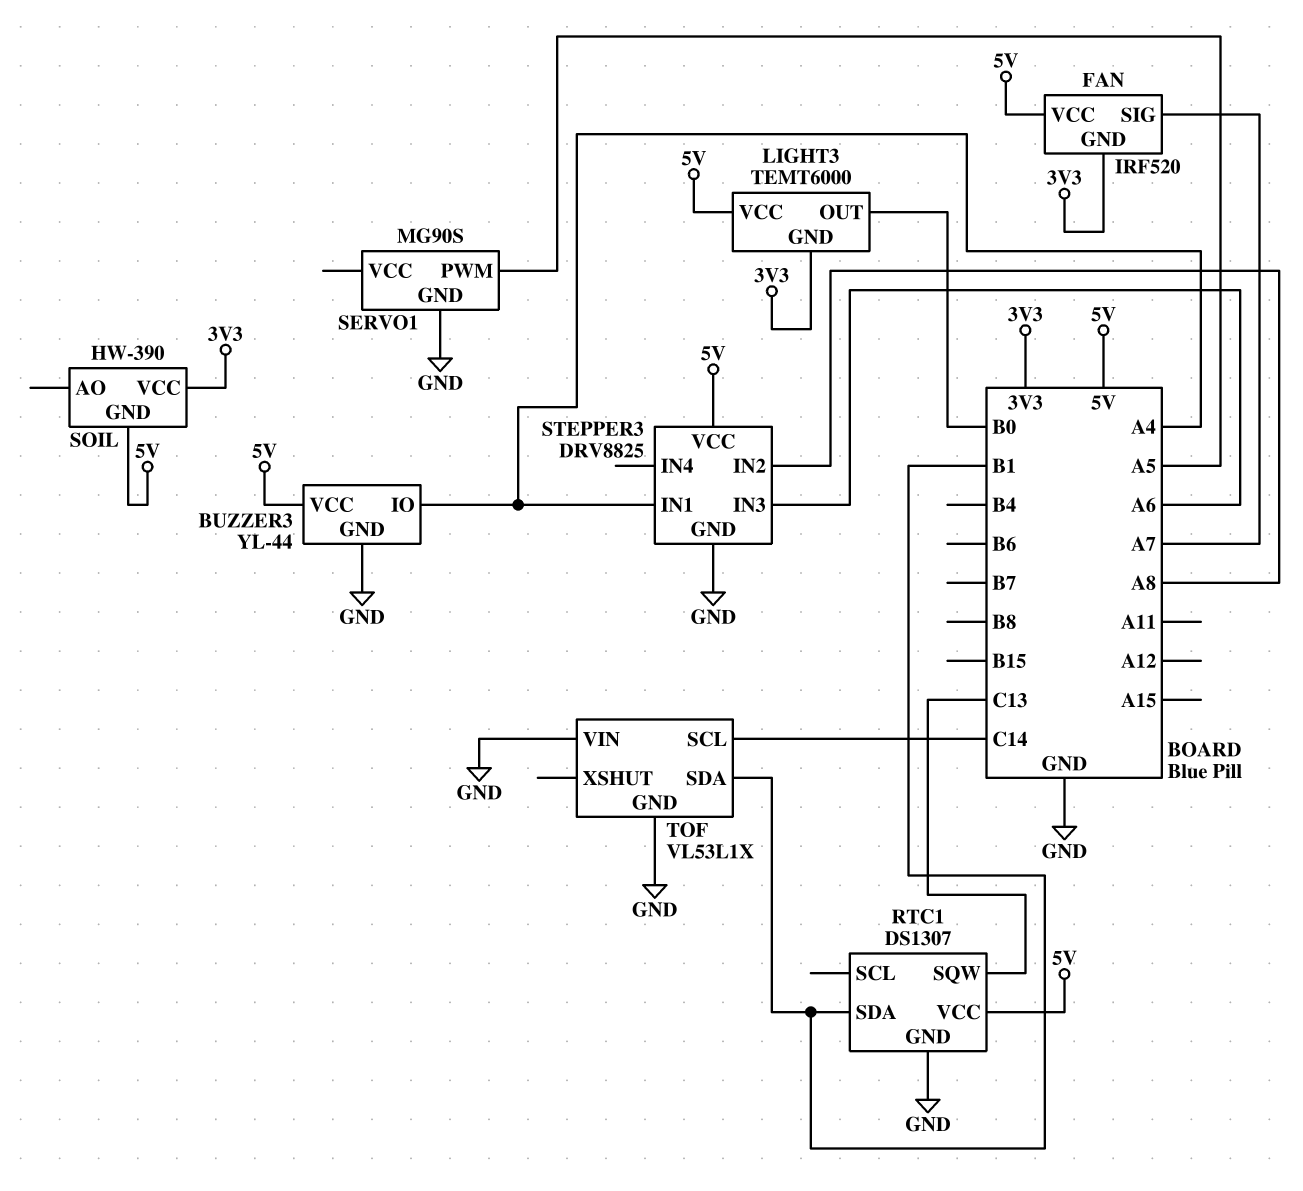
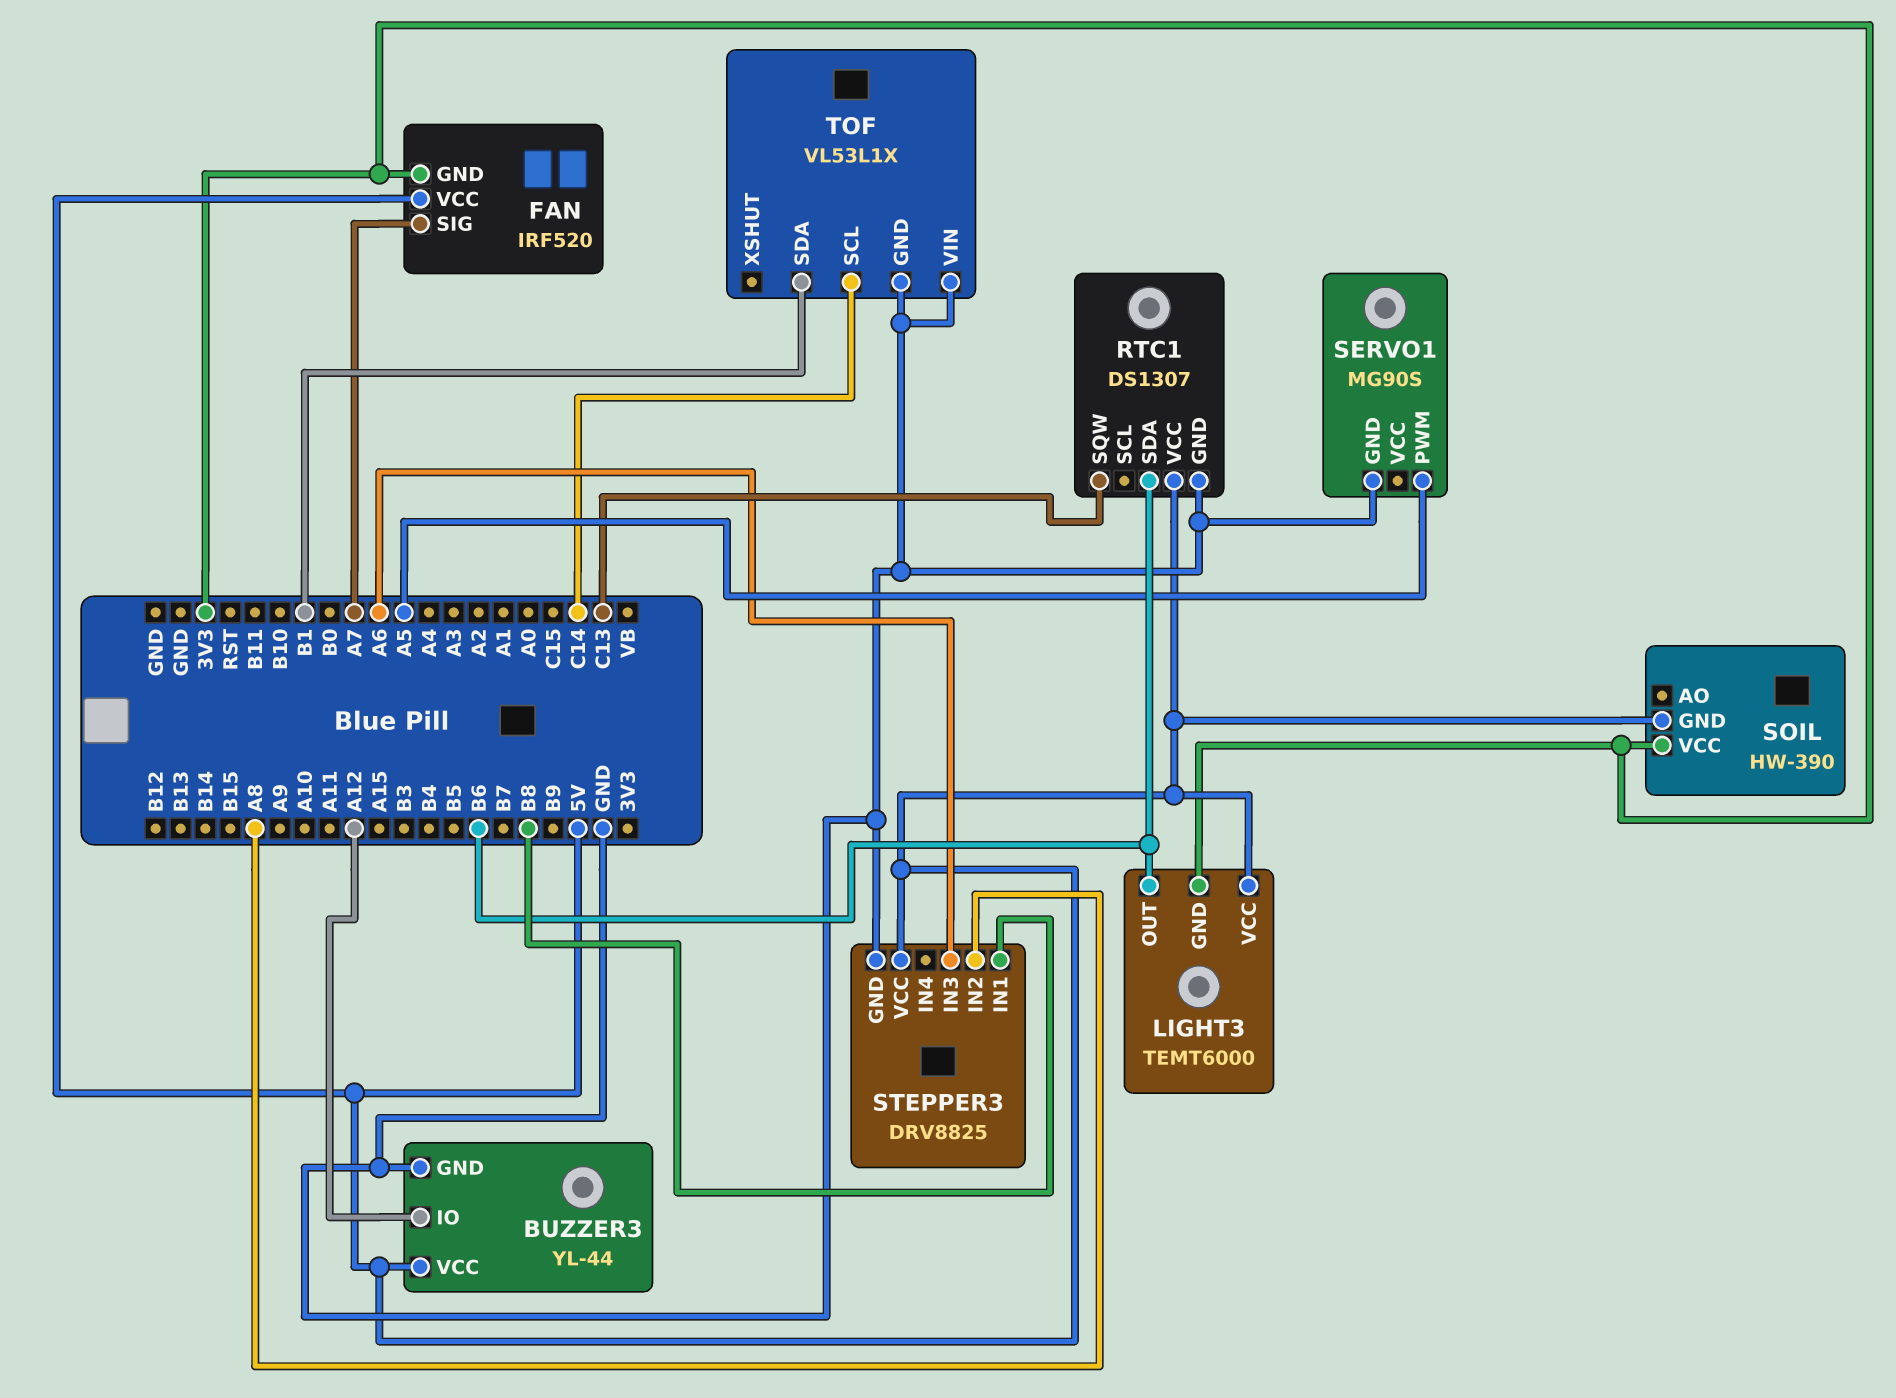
BUZZER3 pin IO: A4 -> A12
LIGHT3 pin OUT: B0 -> B6
RTC1 pin SDA: B1 -> B6
STEPPER3 pin IN1: A4 -> B8

